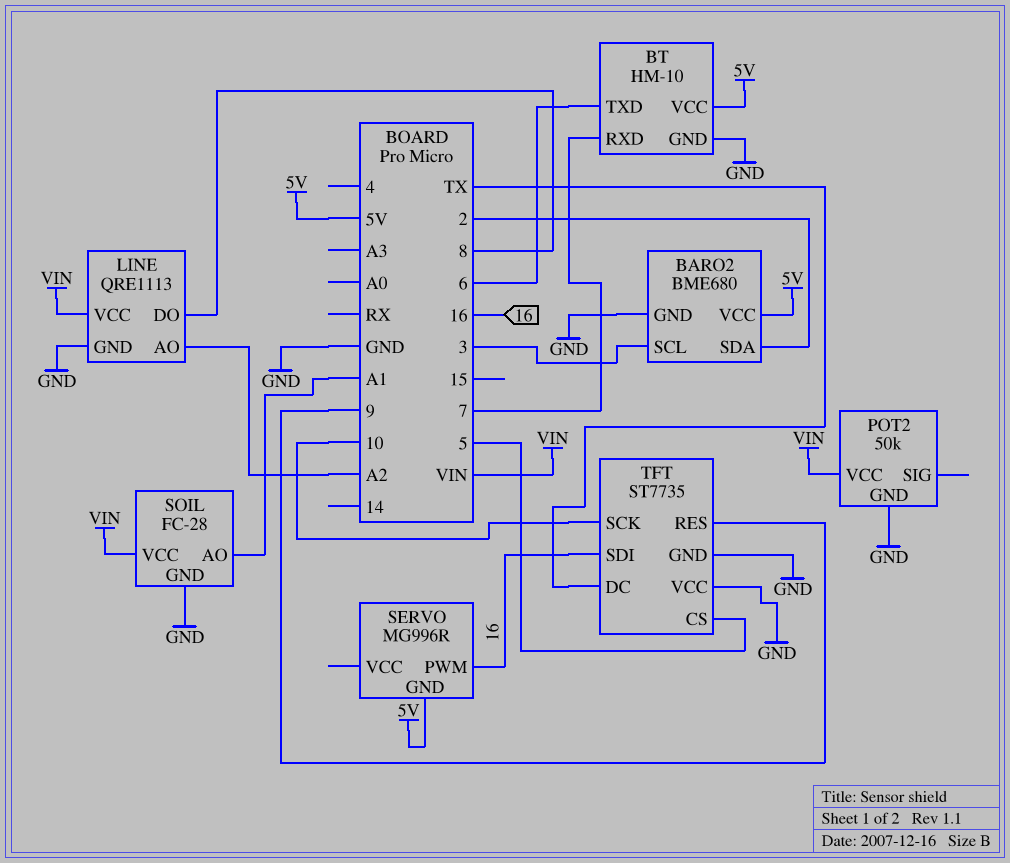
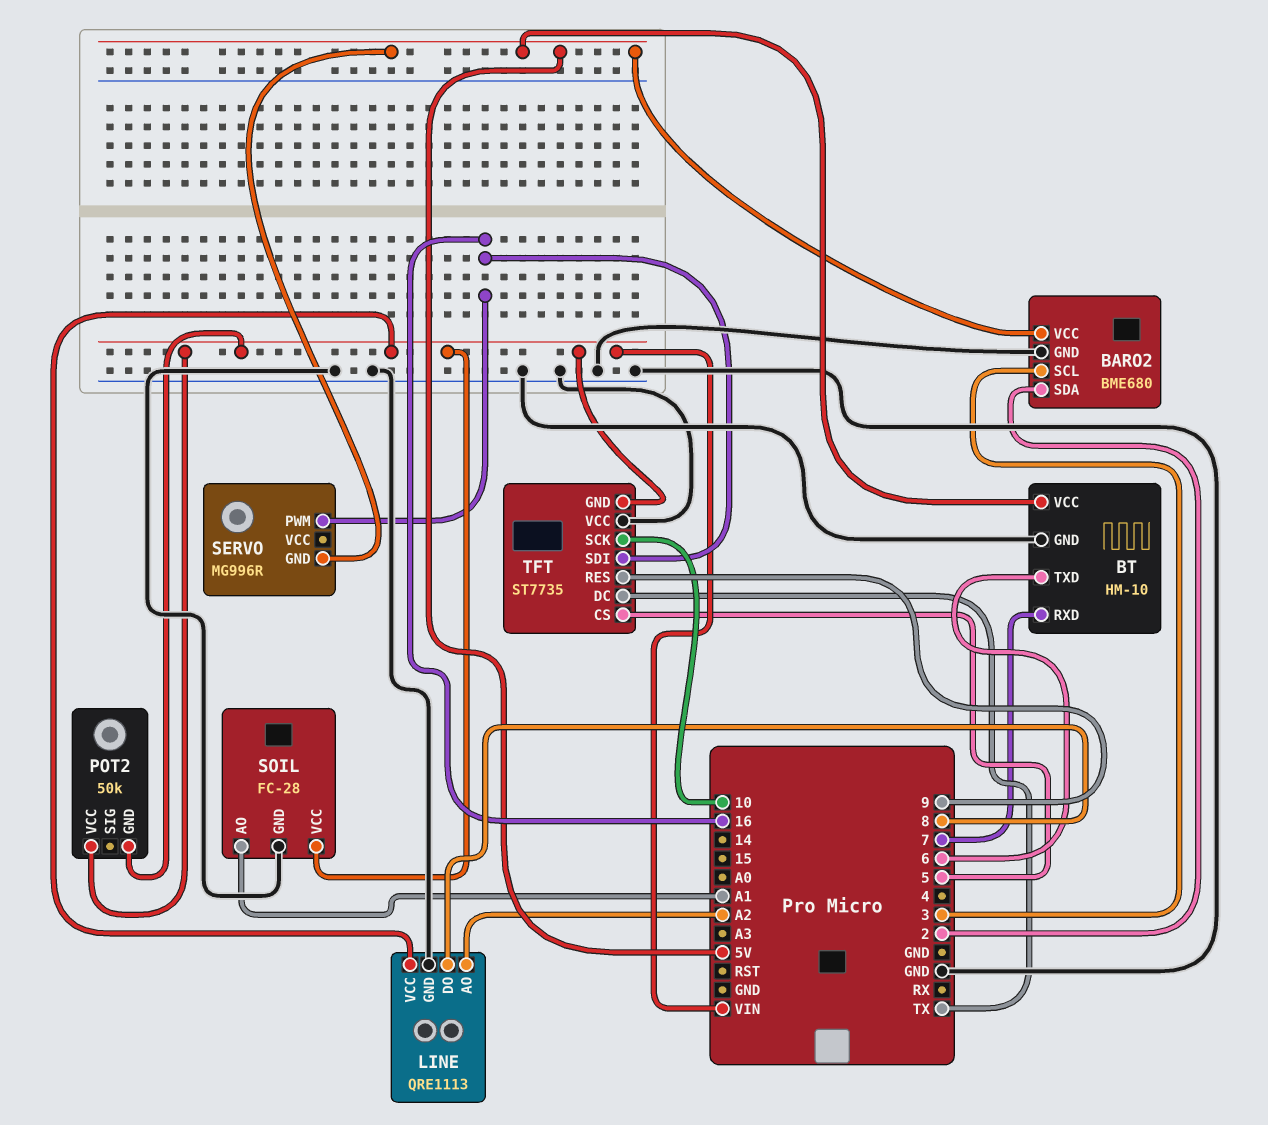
POT2 pin GND: GND -> VIN
TFT pin GND: GND -> VIN

